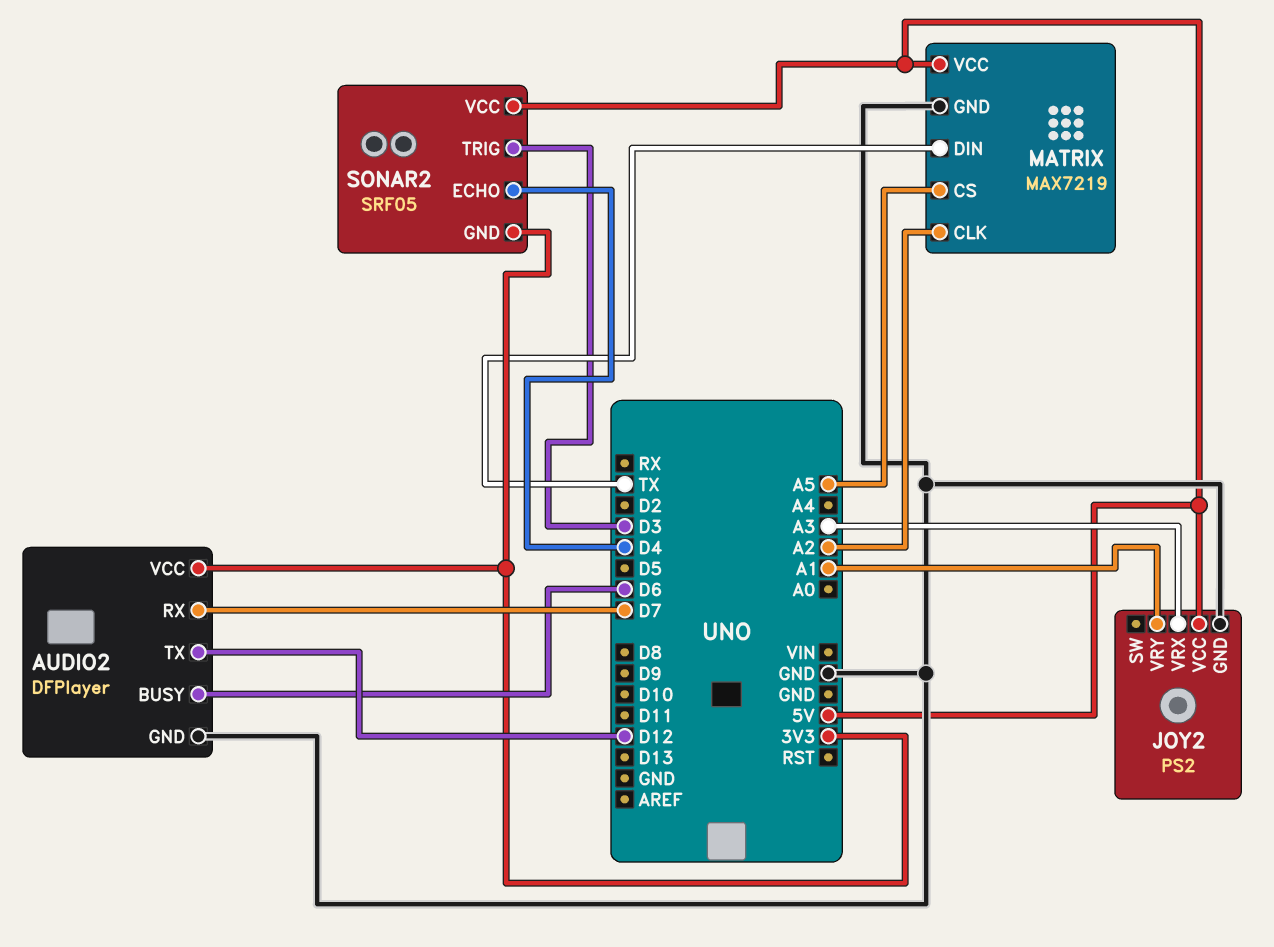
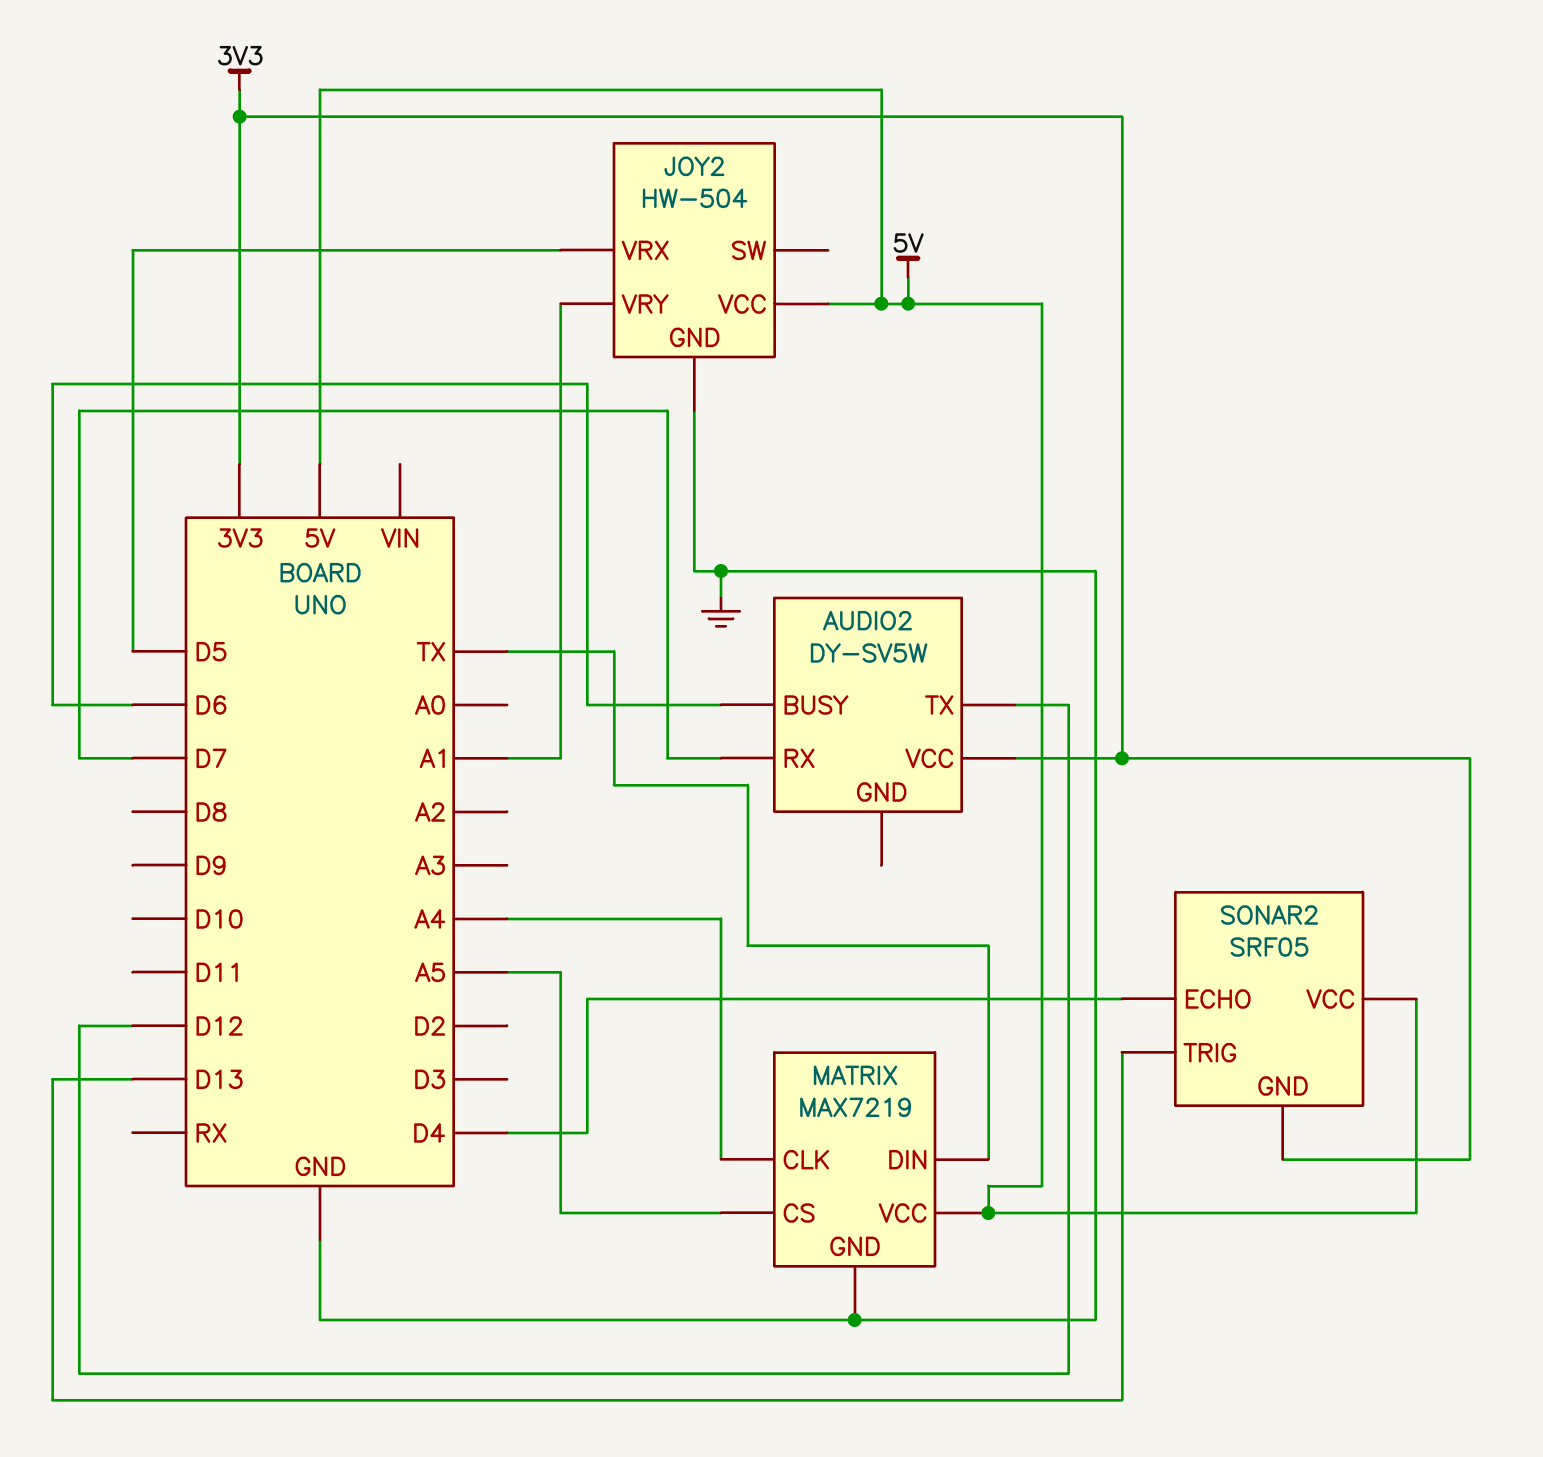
AUDIO2: DFPlayer -> DY-SV5W
AUDIO2 pin GND: GND -> none
JOY2: PS2 -> HW-504
JOY2 pin VRX: A3 -> D5
MATRIX pin CLK: A2 -> A4
SONAR2 pin TRIG: D3 -> D13

